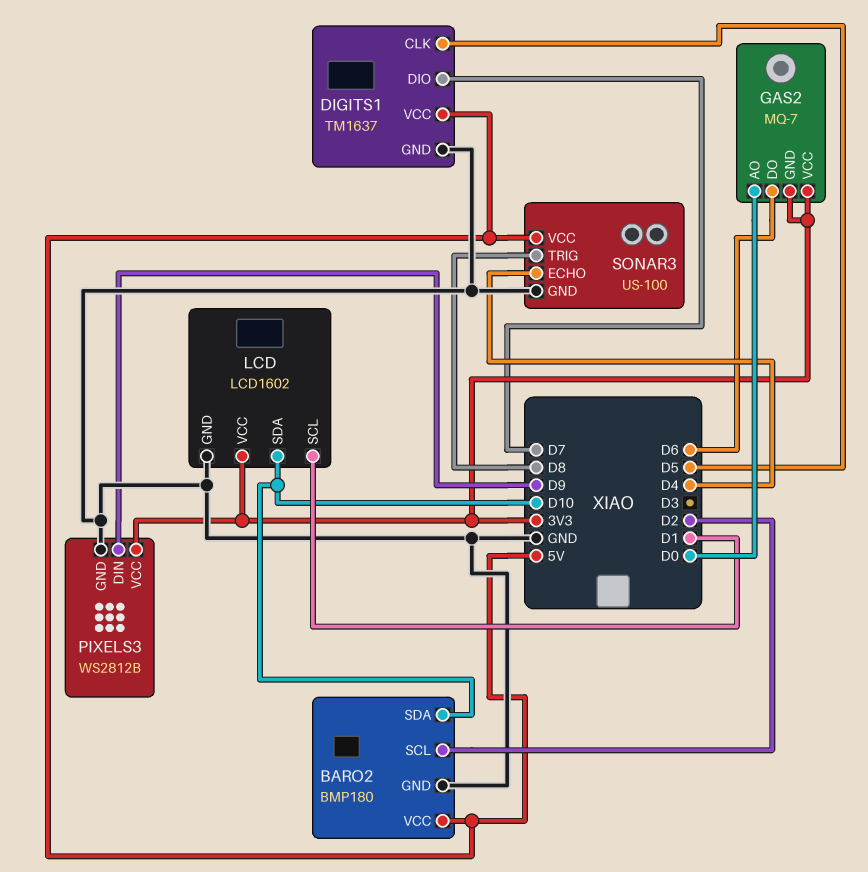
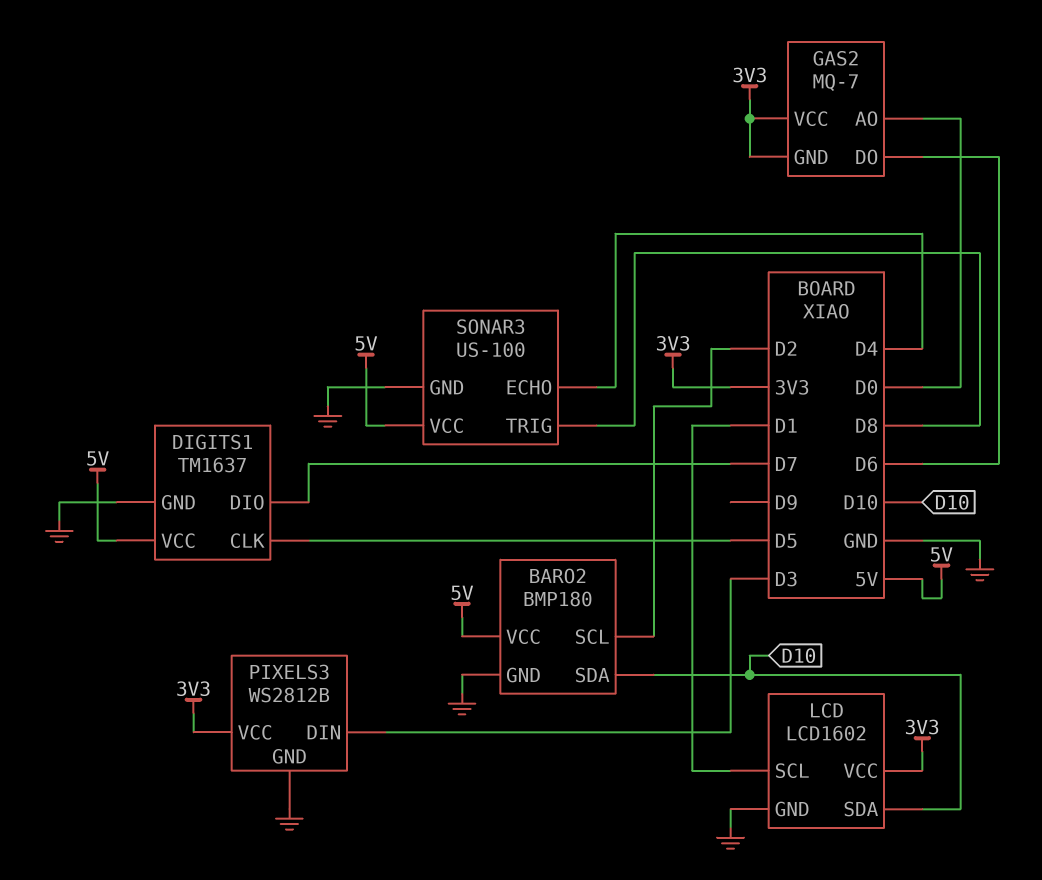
PIXELS3 pin DIN: D9 -> D3

